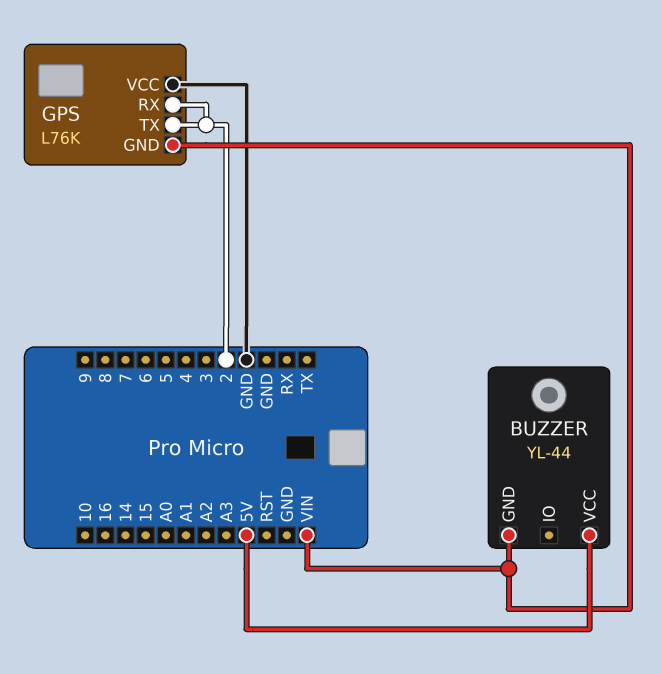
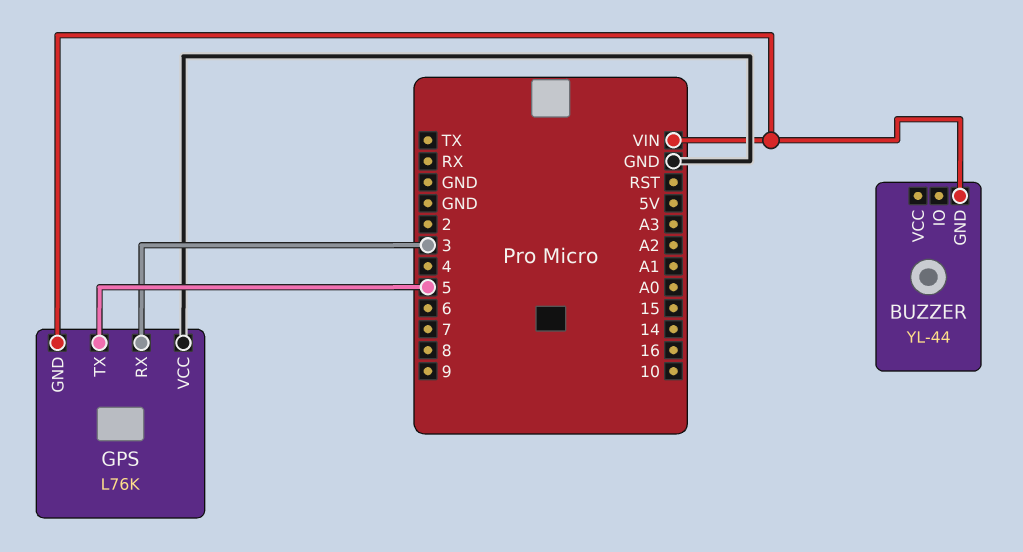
BUZZER pin VCC: 5V -> none
GPS pin RX: 2 -> 3
GPS pin TX: 2 -> 5

